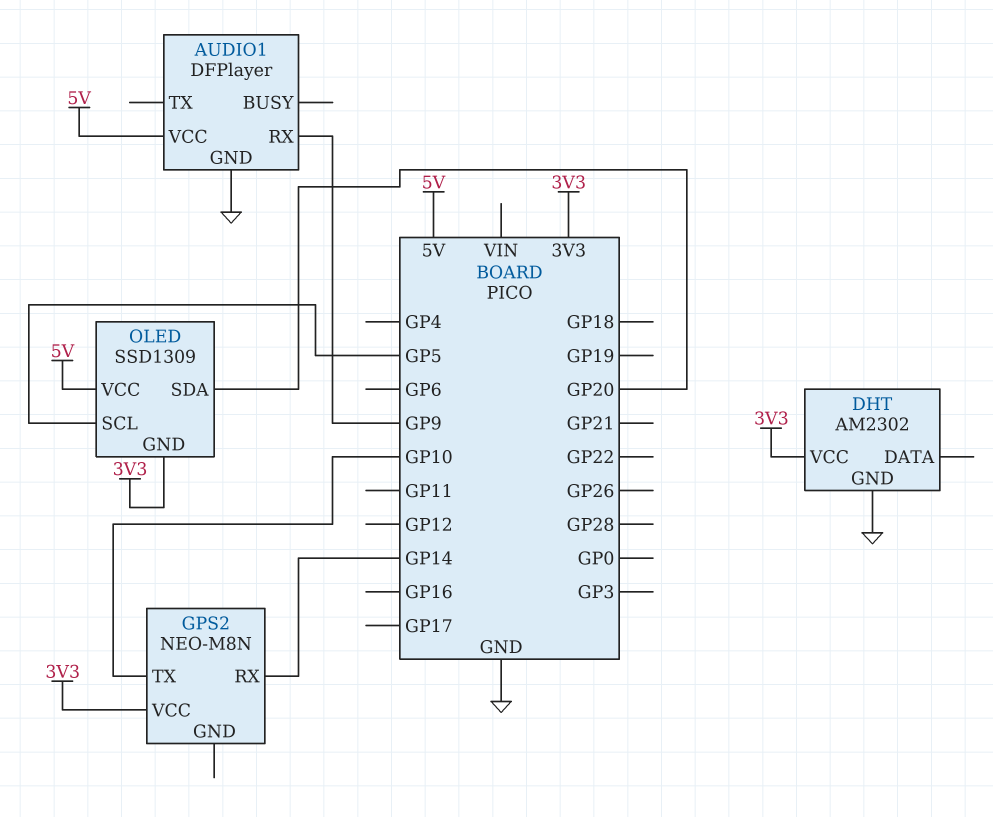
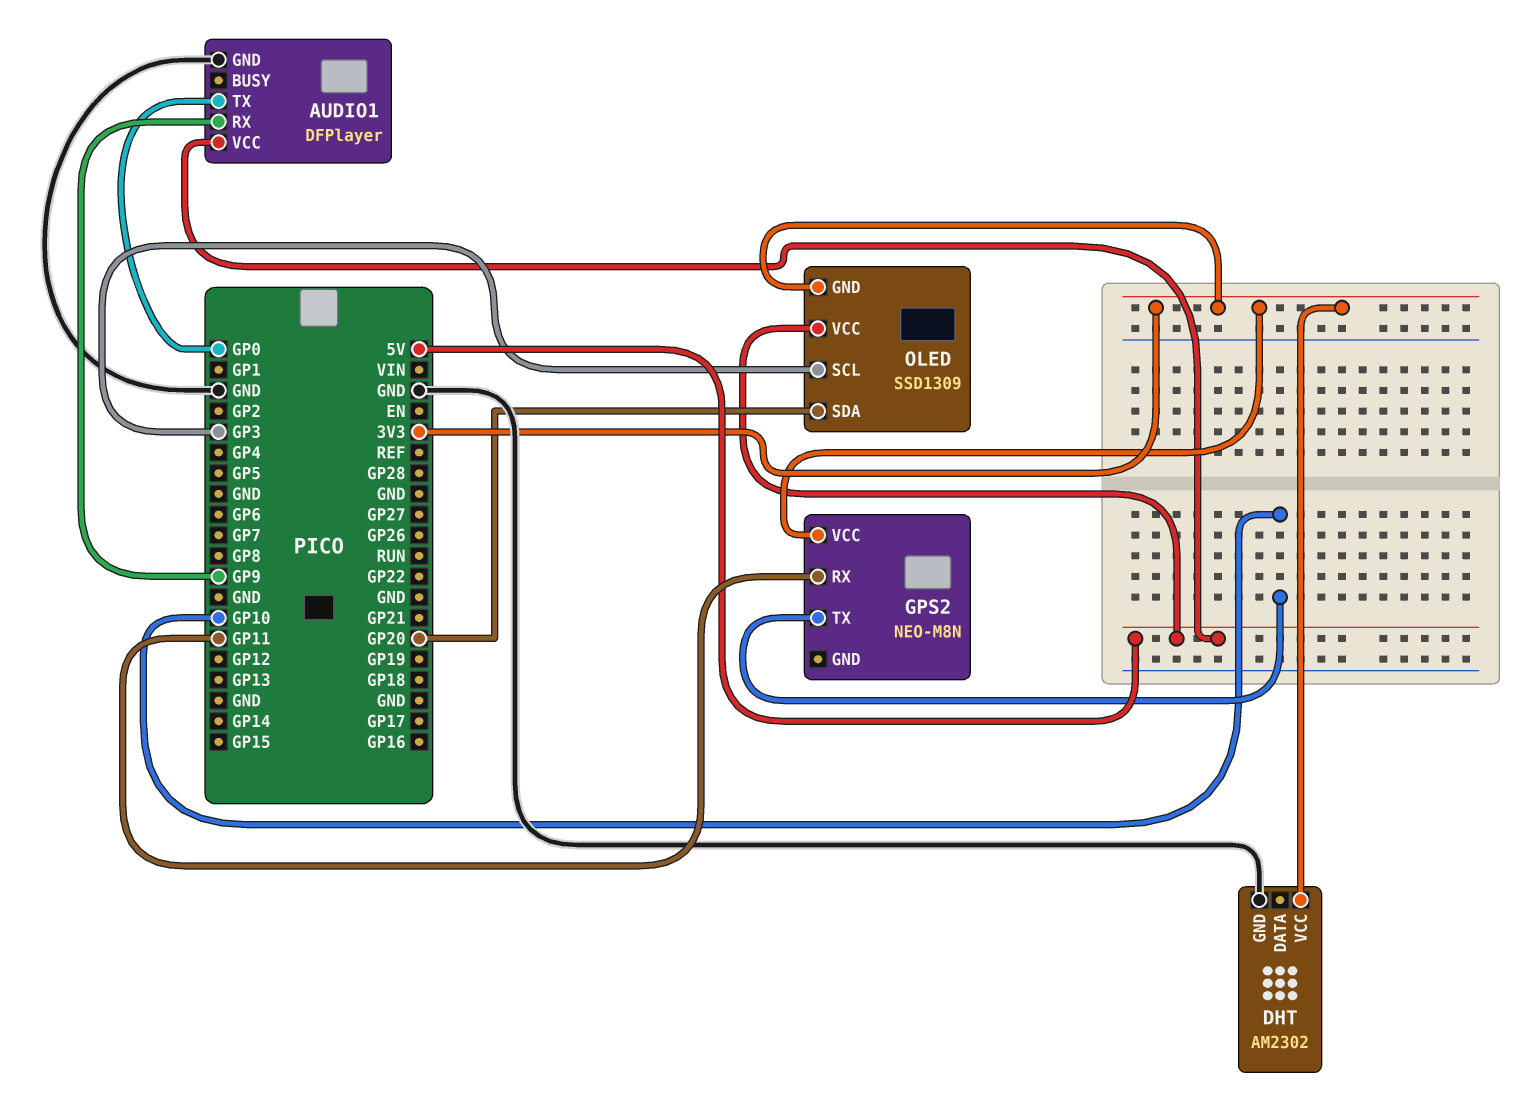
AUDIO1 pin TX: none -> GP0
GPS2 pin RX: GP14 -> GP11
OLED pin SCL: GP5 -> GP3

